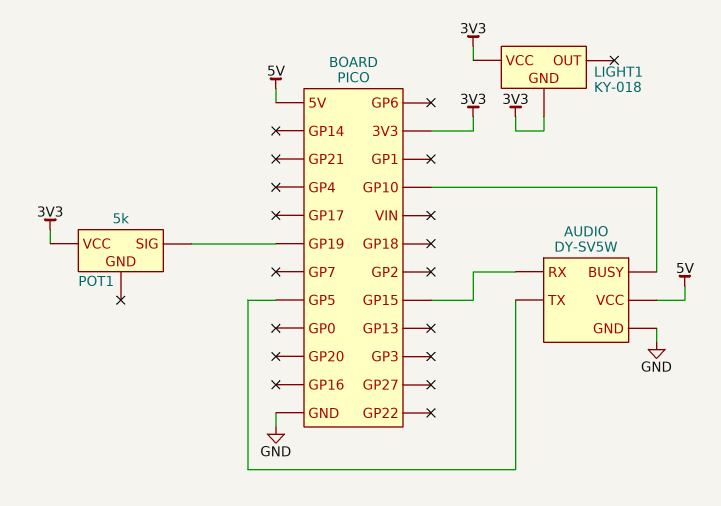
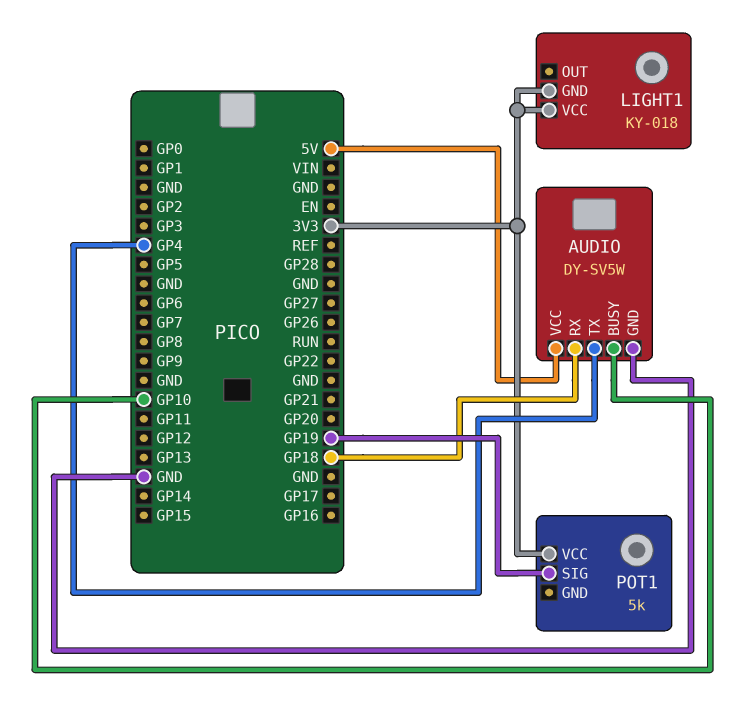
AUDIO pin RX: GP15 -> GP18
AUDIO pin TX: GP5 -> GP4

